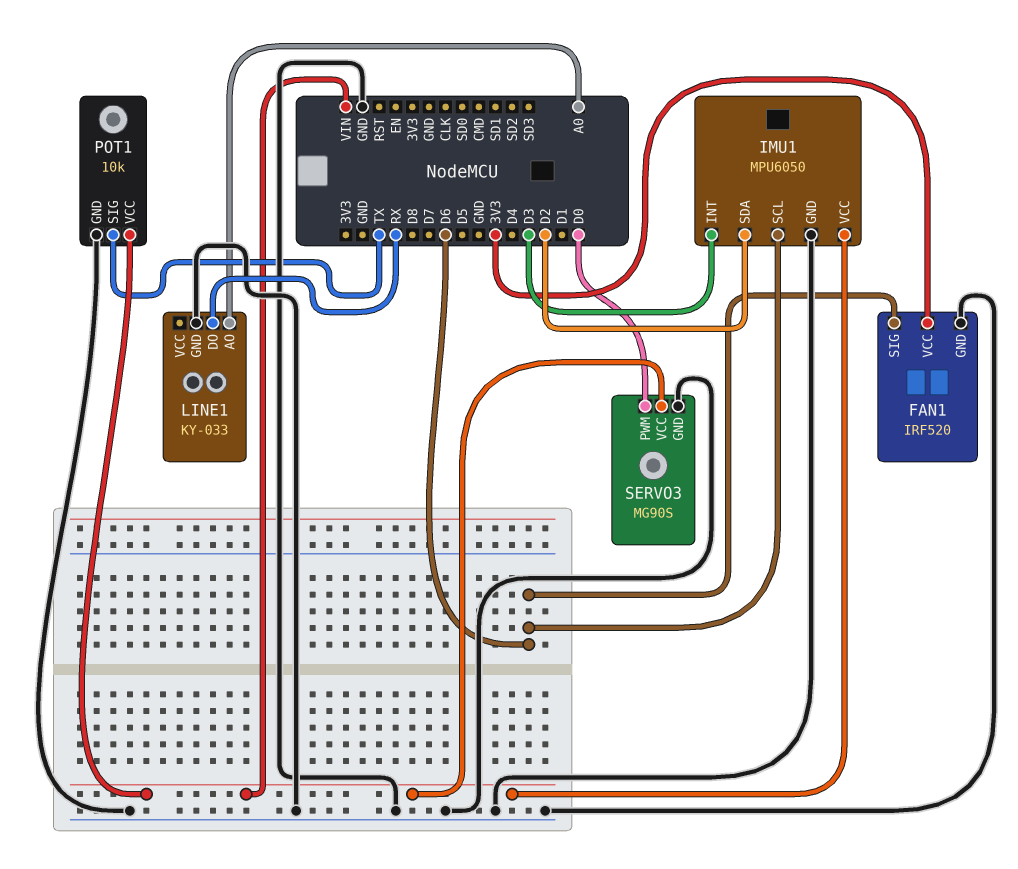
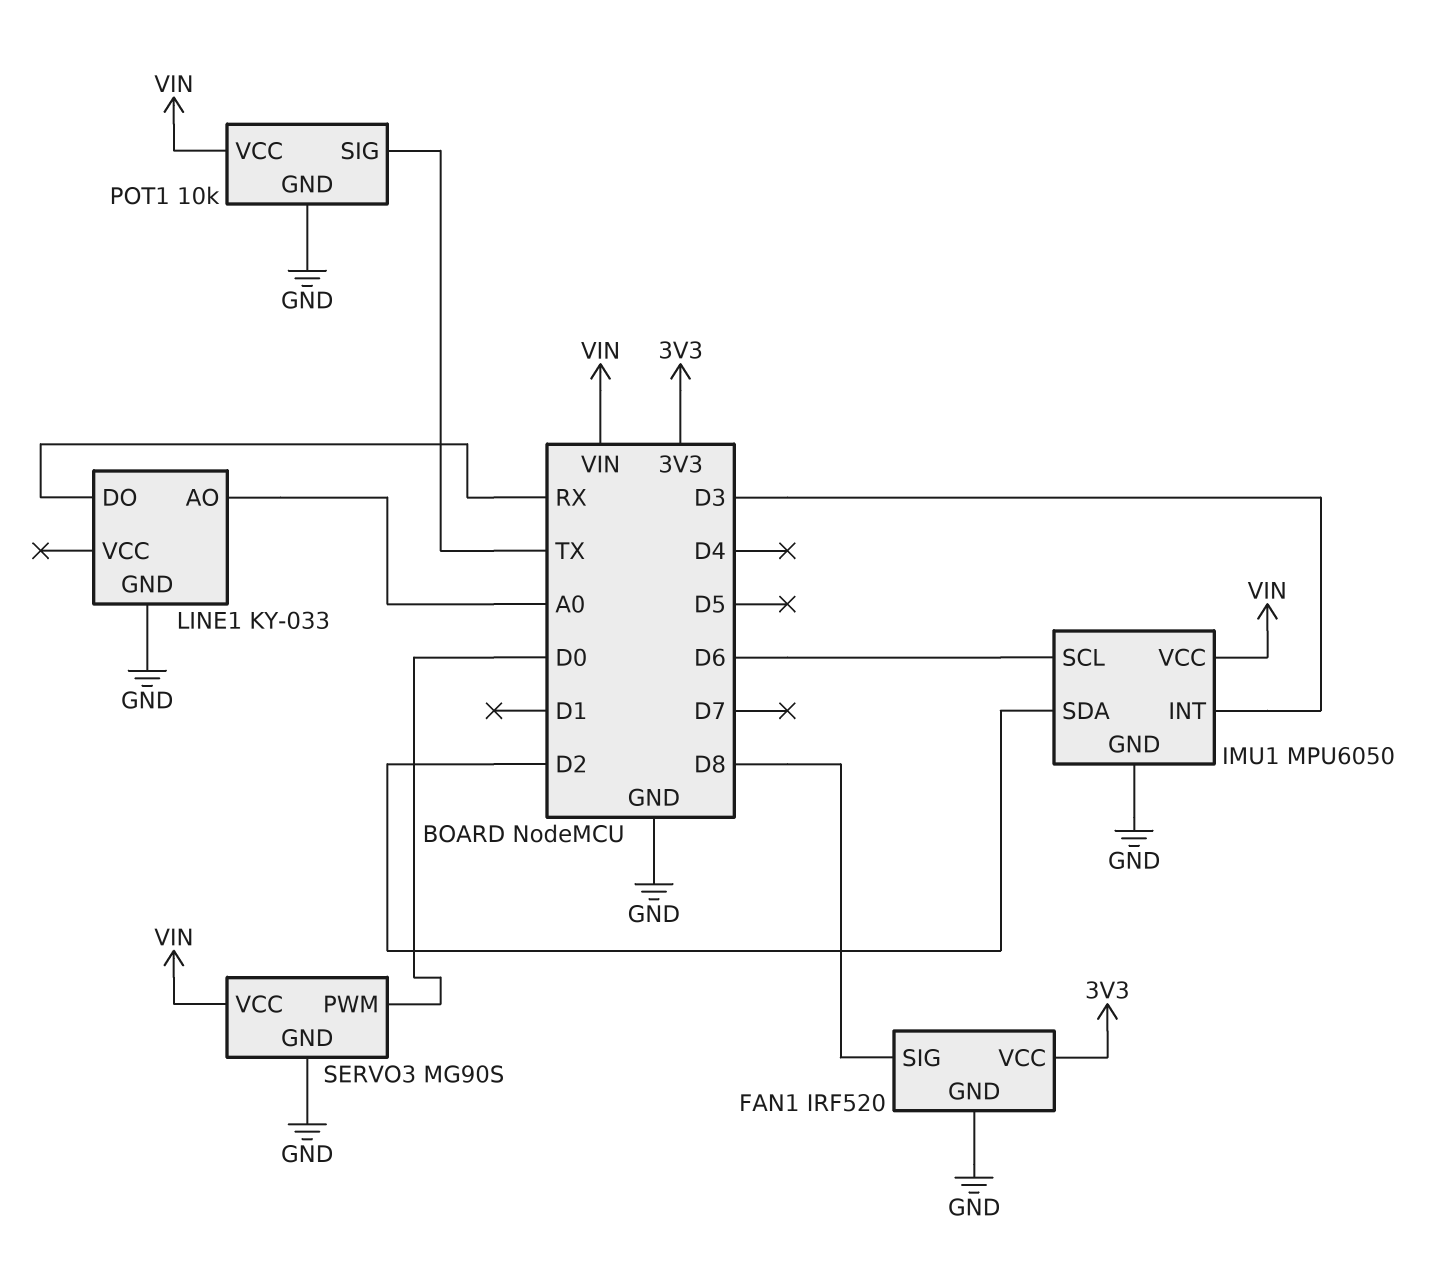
FAN1 pin SIG: D6 -> D8

